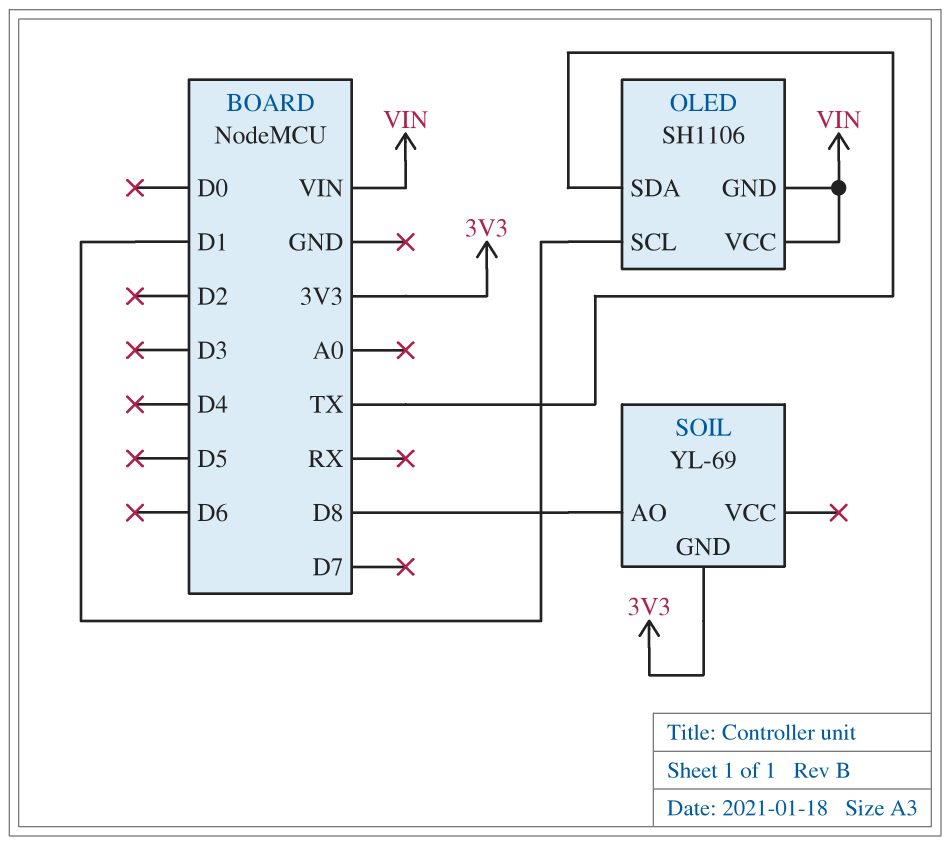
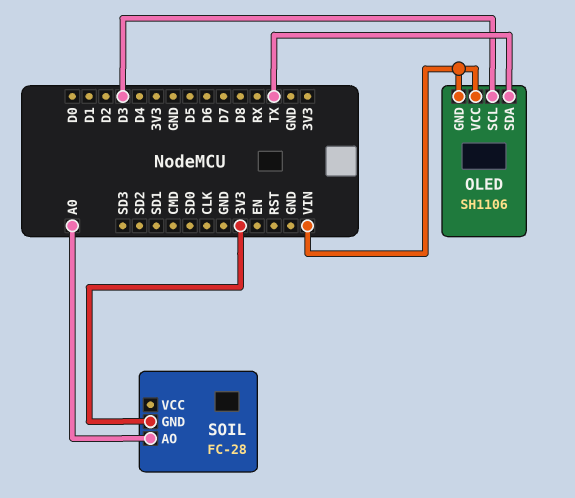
OLED pin SCL: D1 -> D3
SOIL: YL-69 -> FC-28
SOIL pin AO: D8 -> A0

